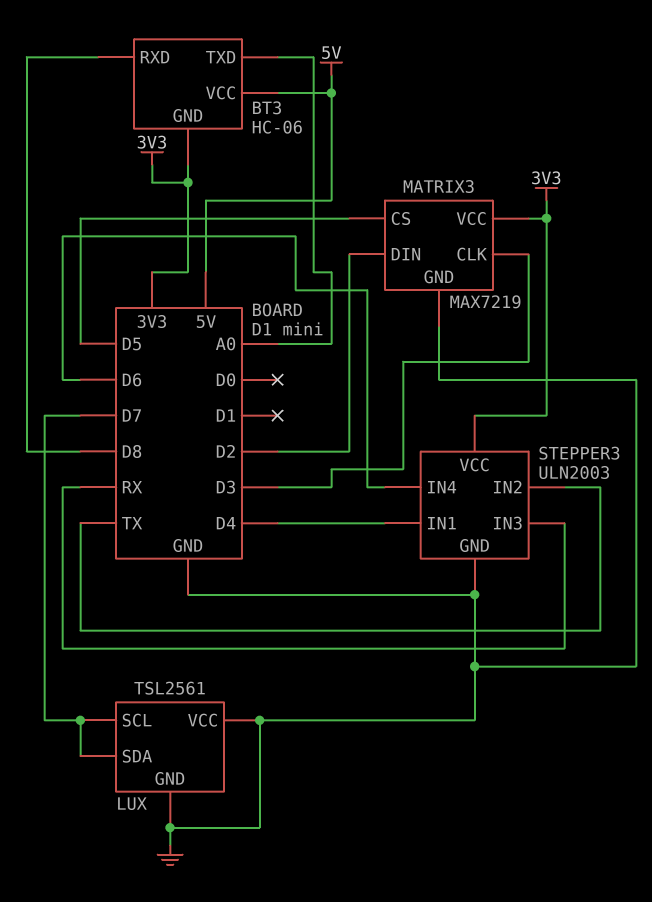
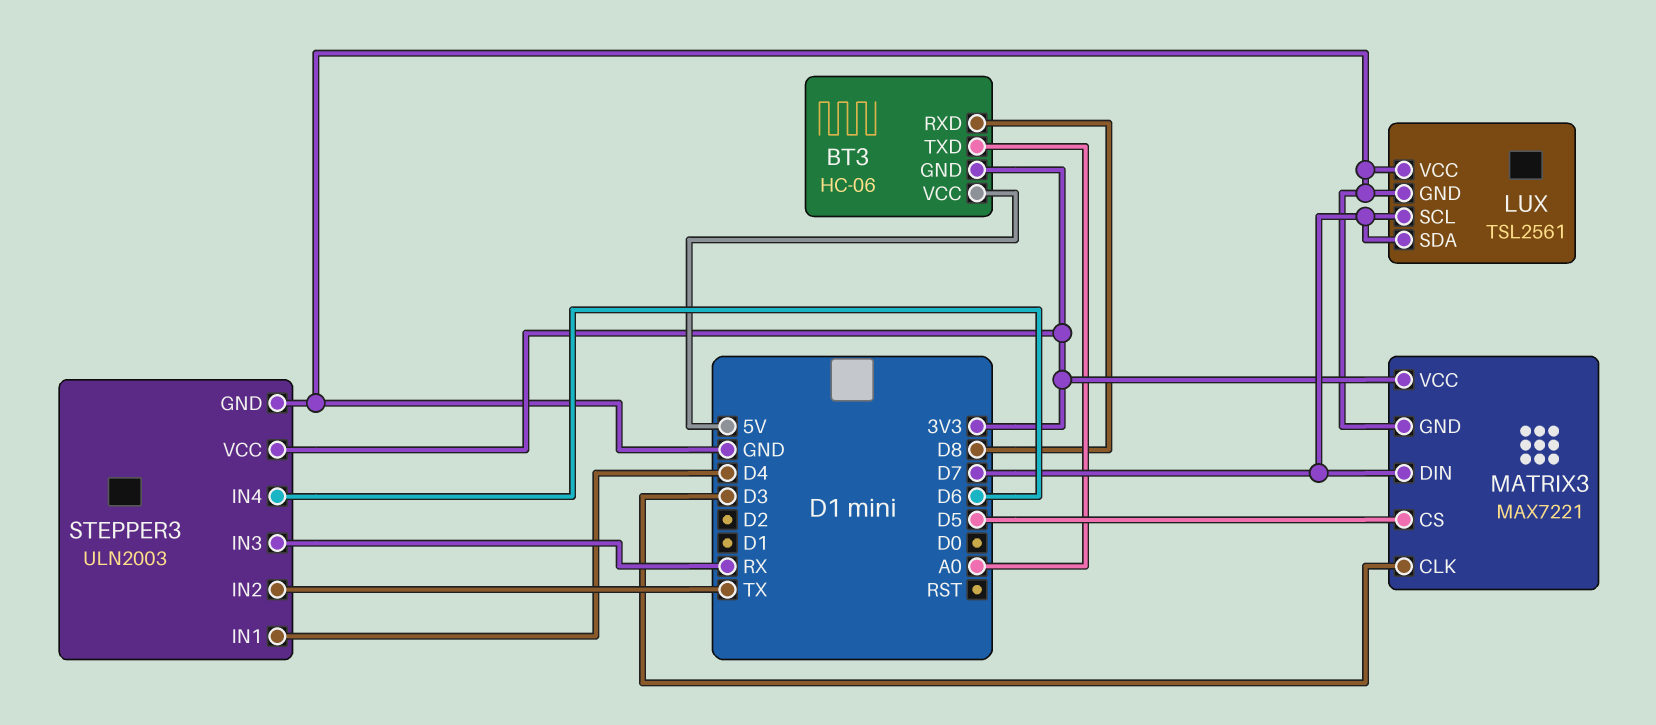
MATRIX3: MAX7219 -> MAX7221
MATRIX3 pin DIN: D2 -> D7

